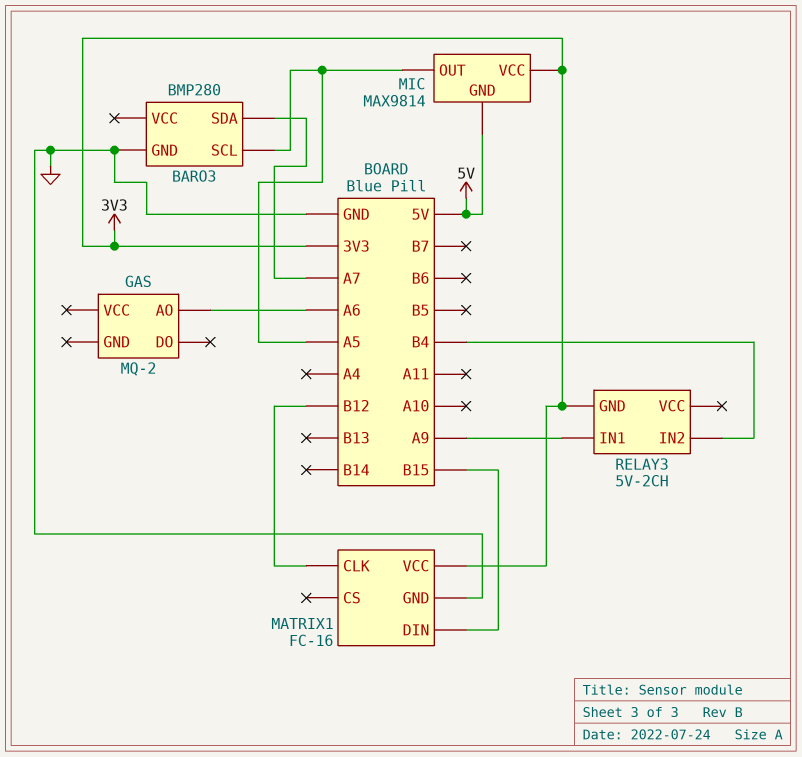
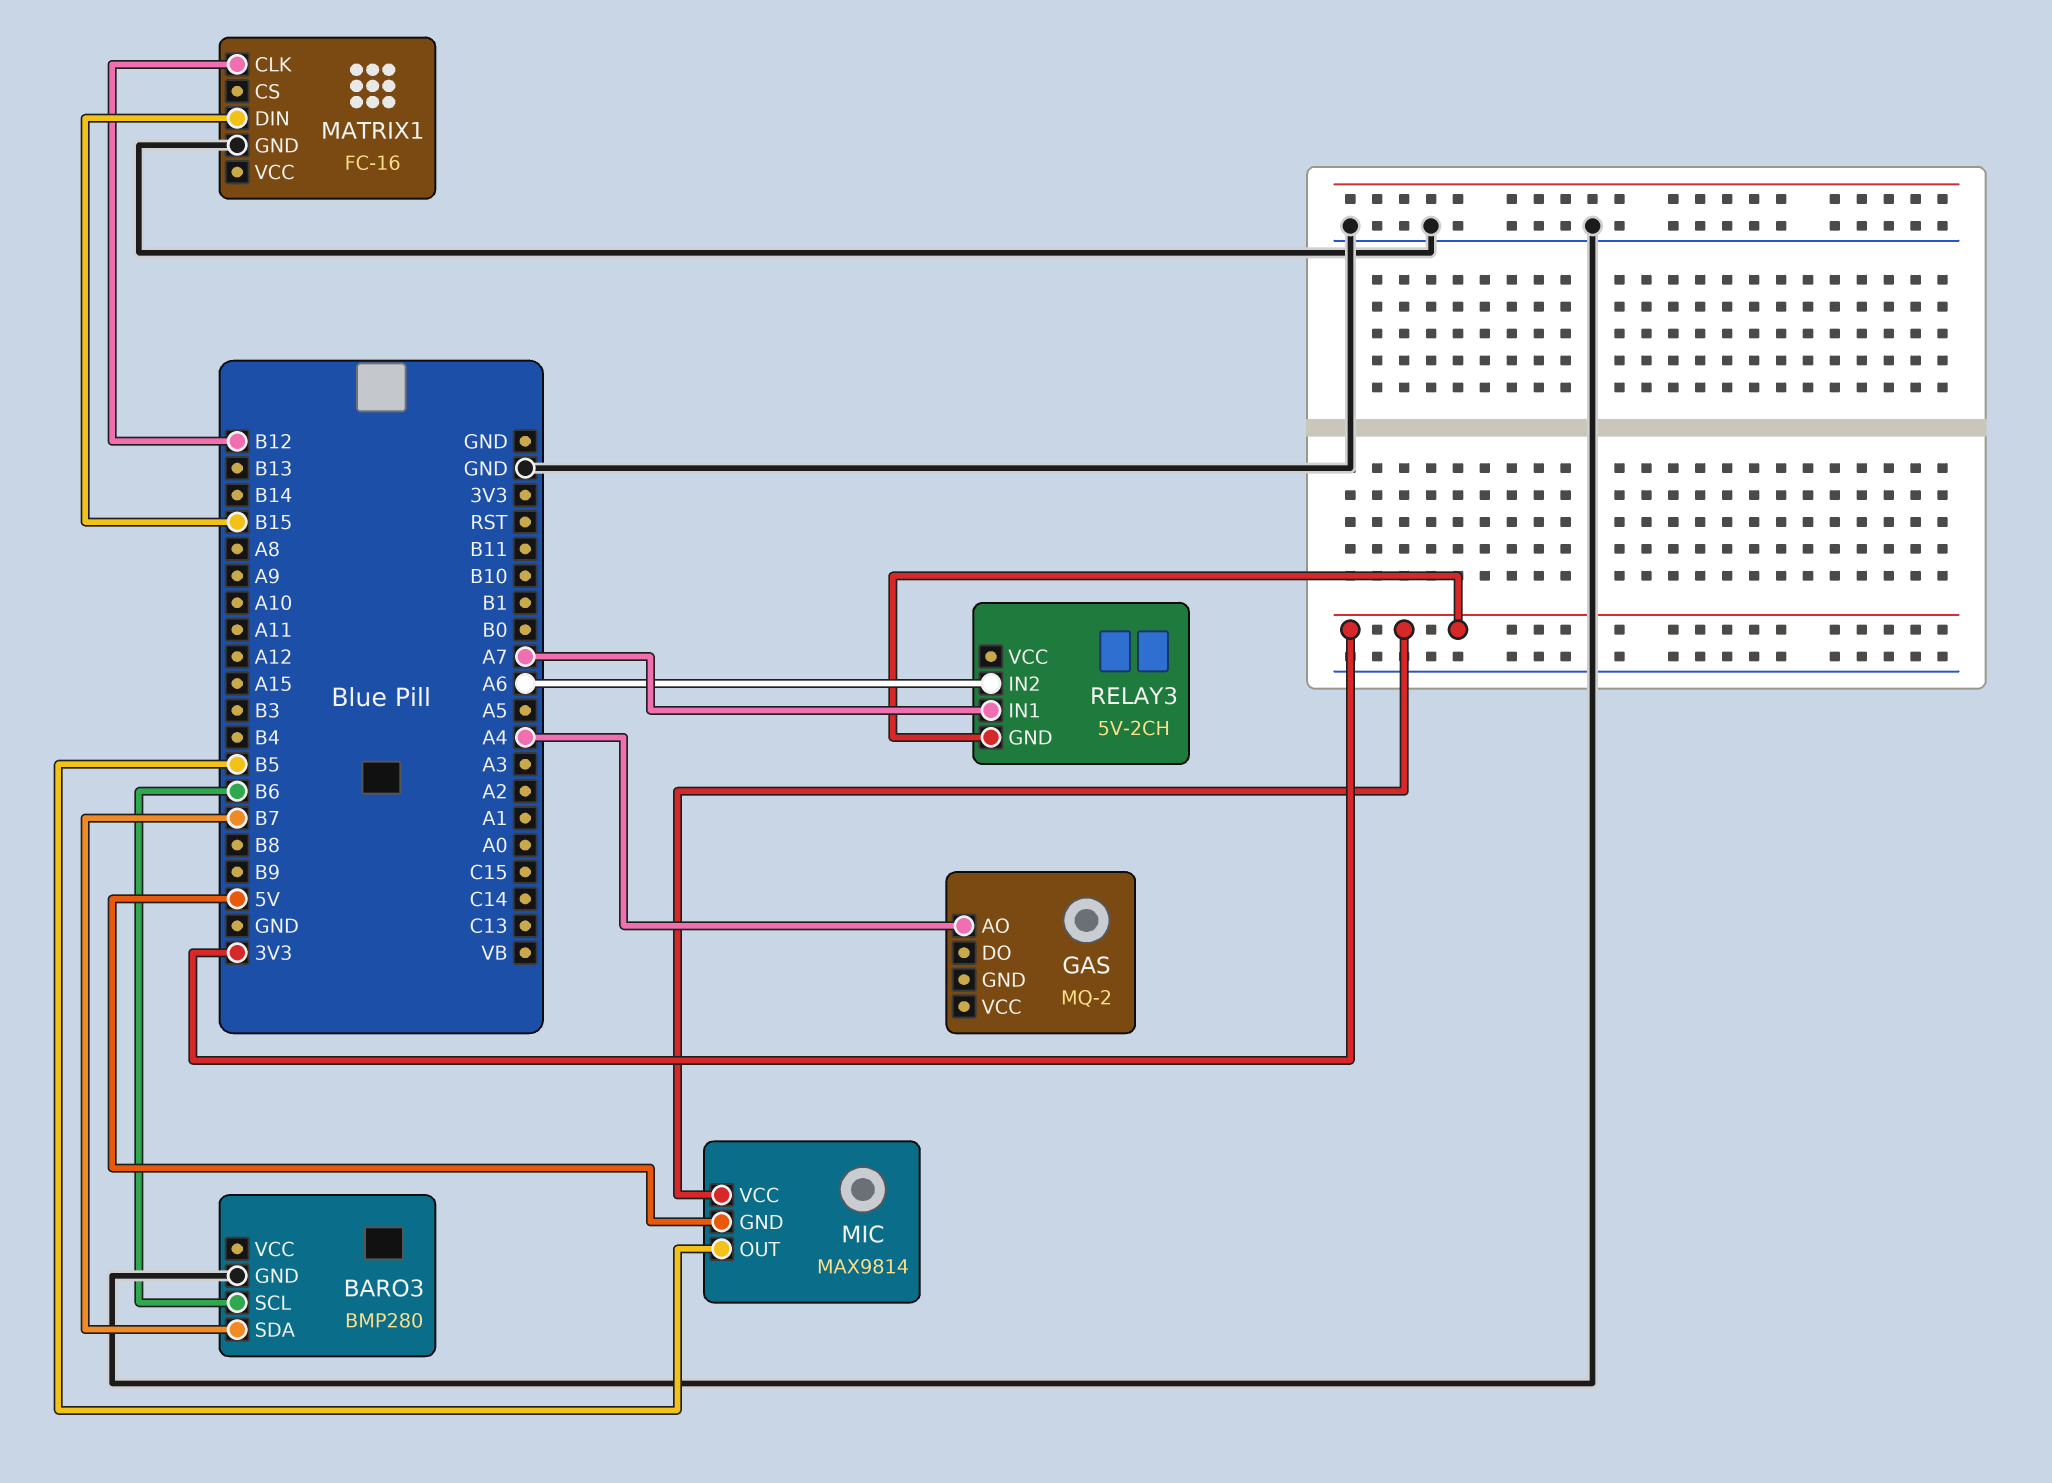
BARO3 pin SCL: A5 -> B6
BARO3 pin SDA: A7 -> B7
GAS pin AO: A6 -> A4
MATRIX1 pin VCC: 3V3 -> none
MIC pin OUT: A5 -> B5
RELAY3 pin IN1: A9 -> A7
RELAY3 pin IN2: B4 -> A6

